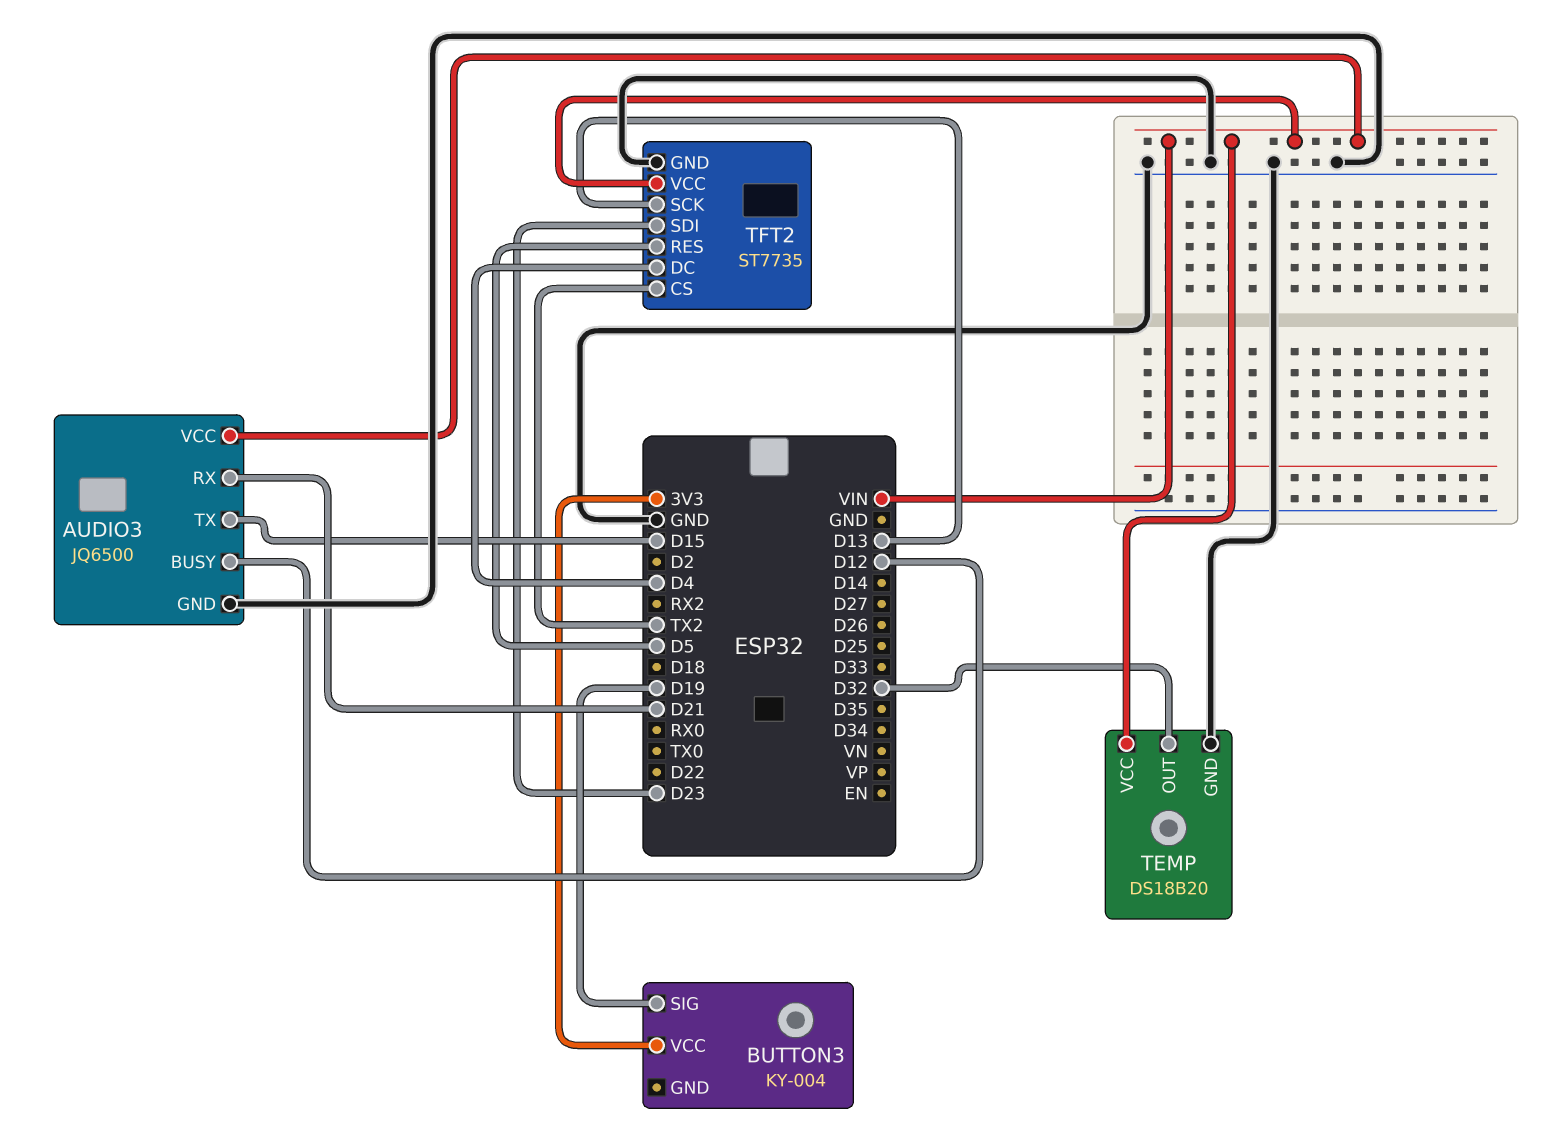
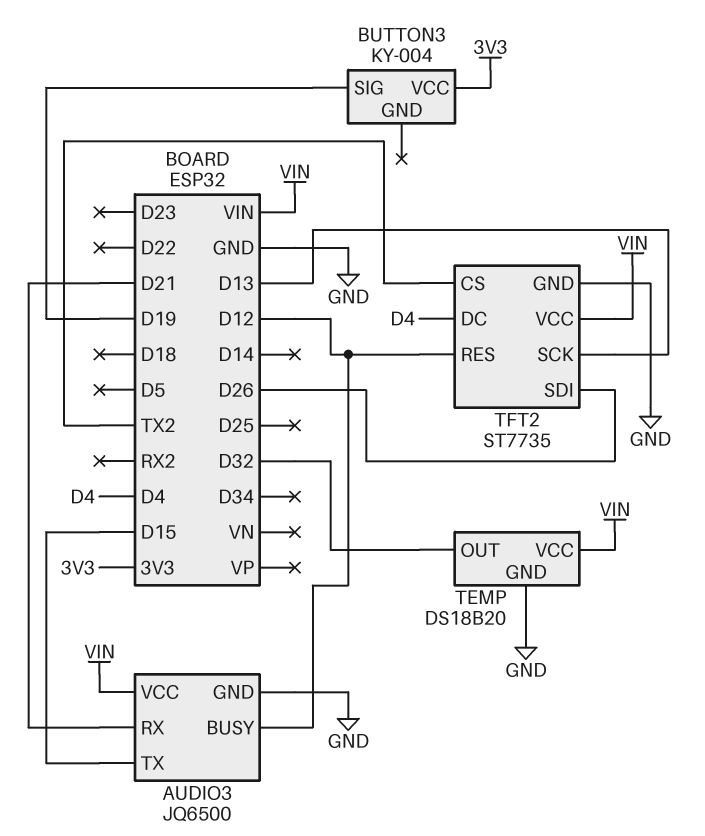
TFT2 pin RES: D5 -> D12
TFT2 pin SDI: D23 -> D26

